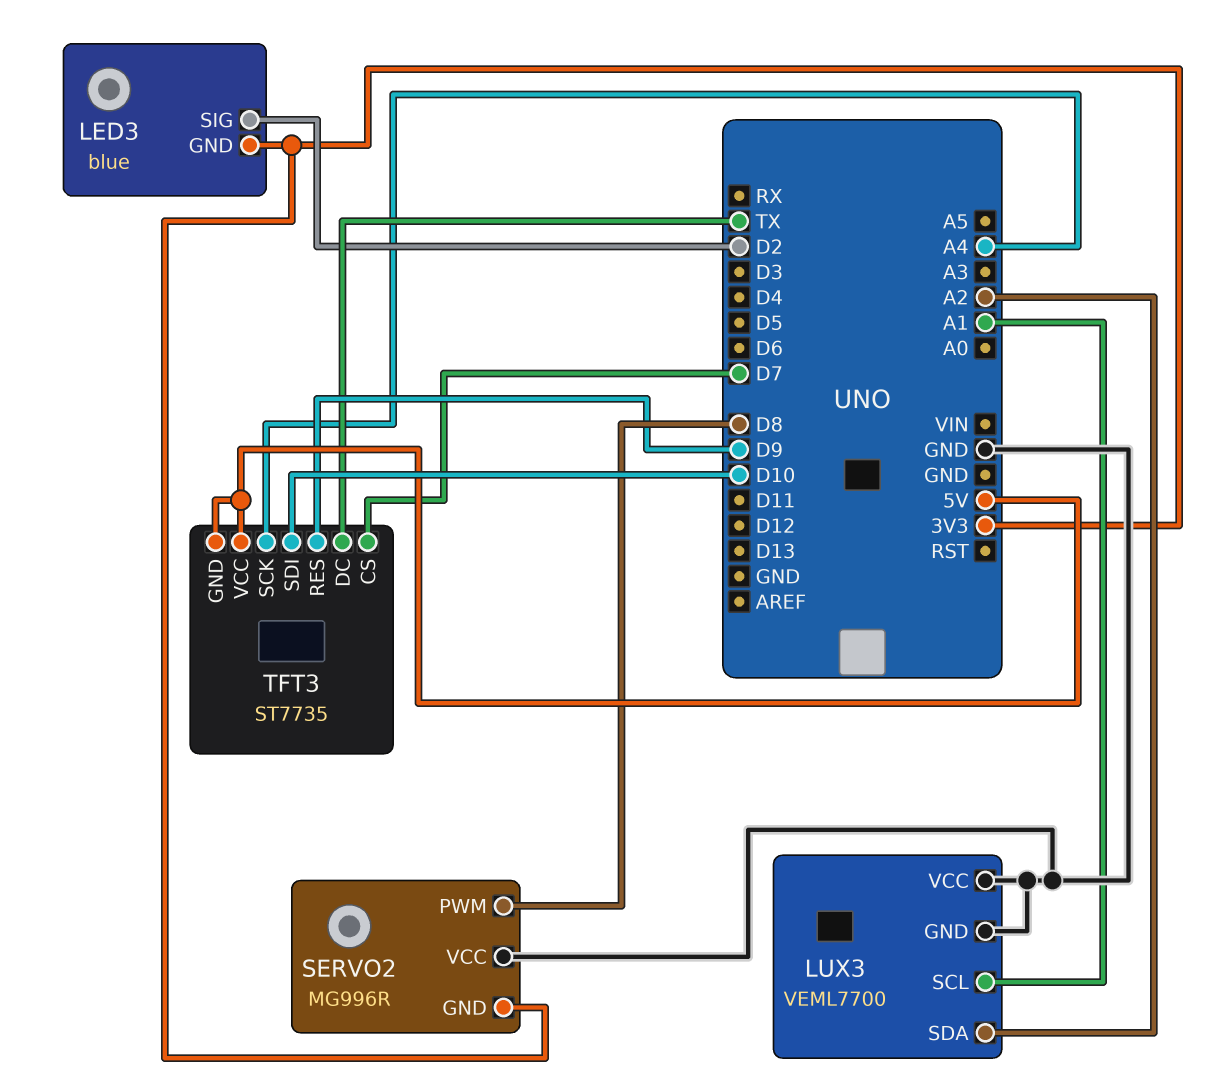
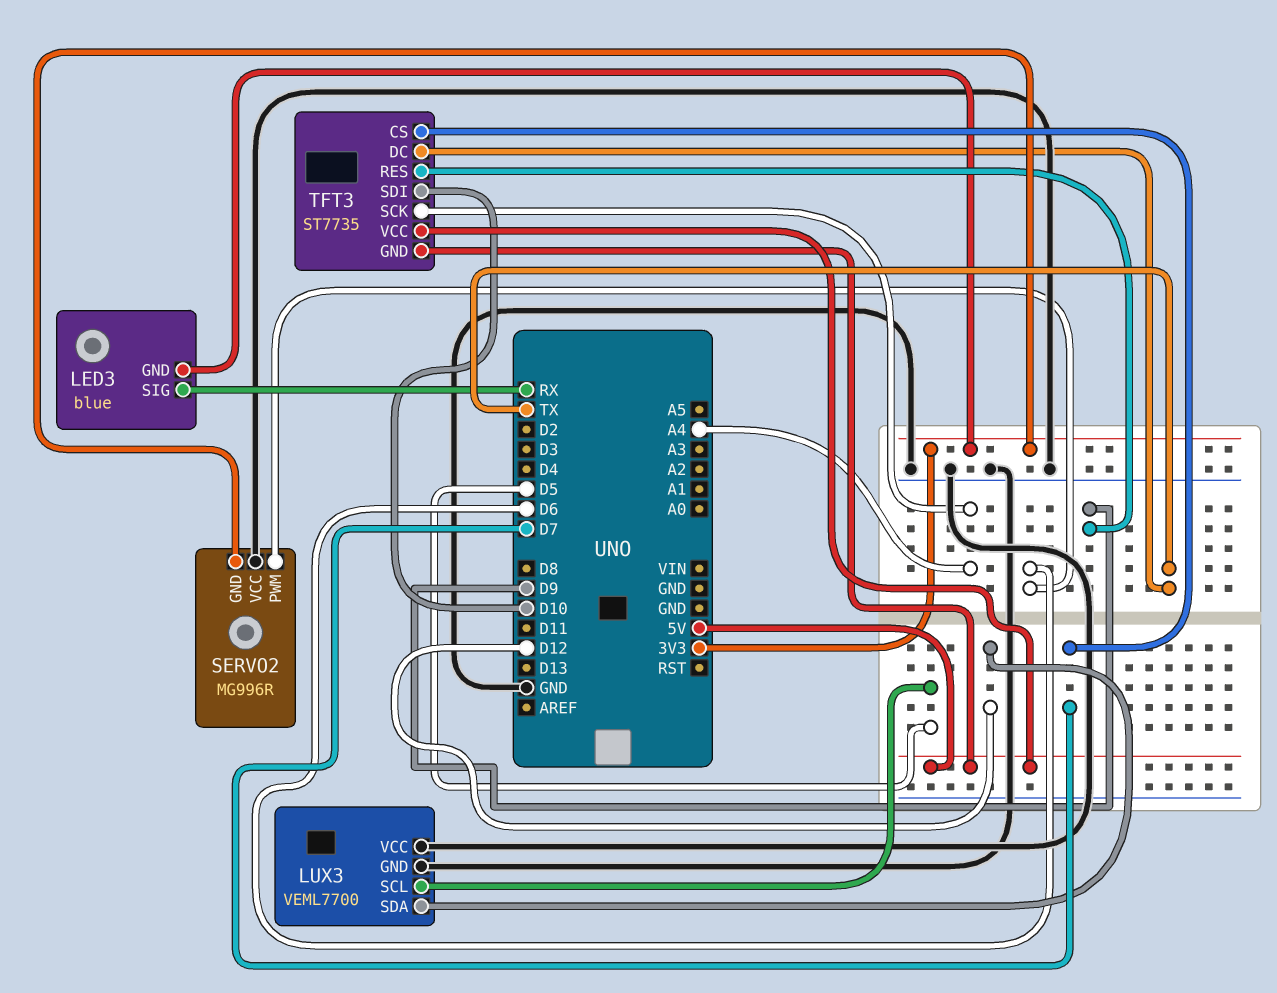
LED3 pin SIG: D2 -> RX
LUX3 pin SCL: A1 -> D5
LUX3 pin SDA: A2 -> D12
SERVO2 pin PWM: D8 -> D6

